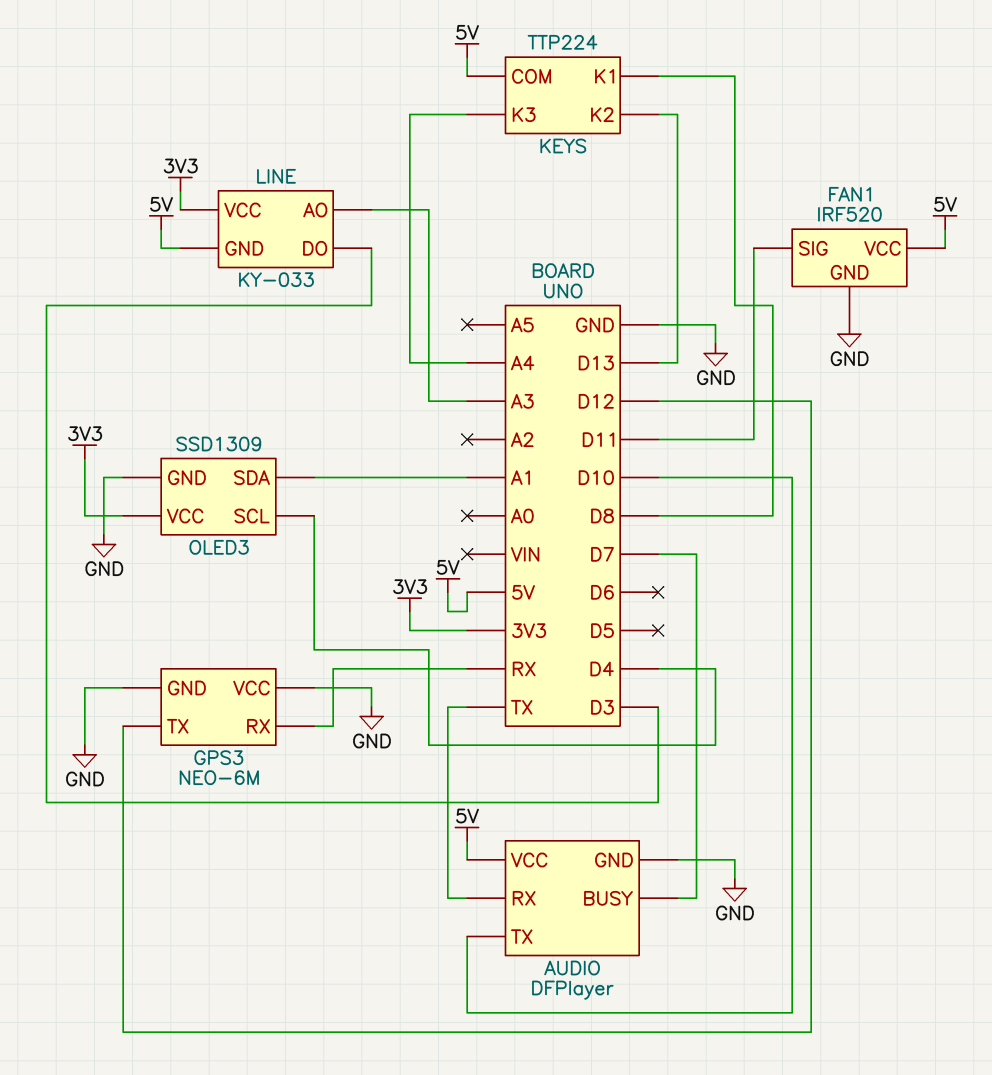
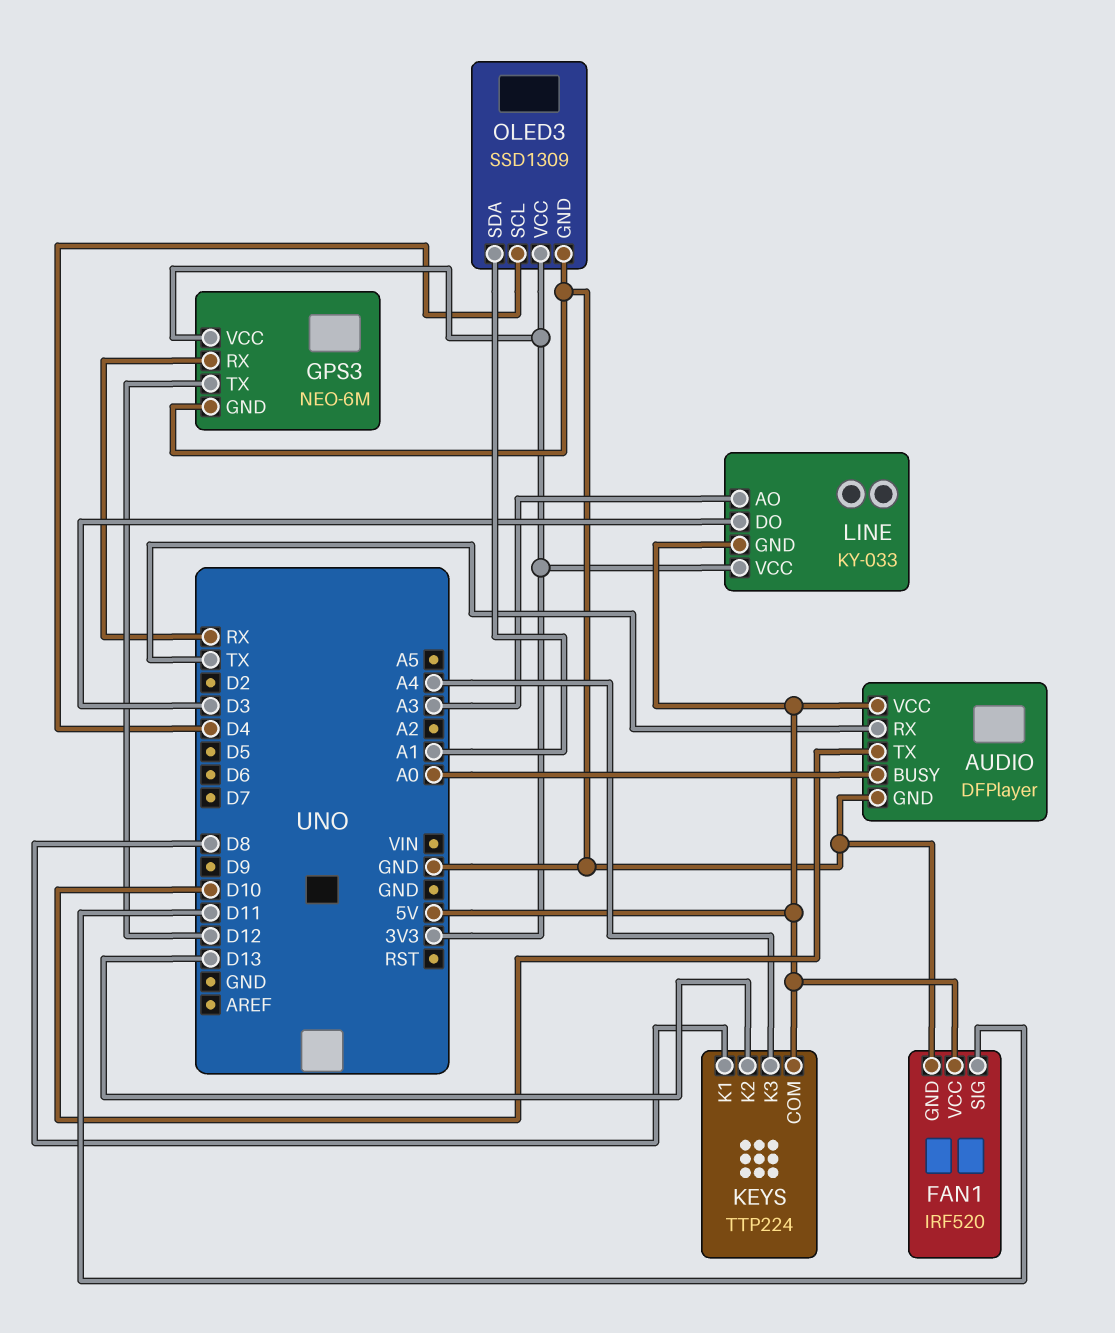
AUDIO pin BUSY: D7 -> A0
GPS3 pin VCC: GND -> 3V3

